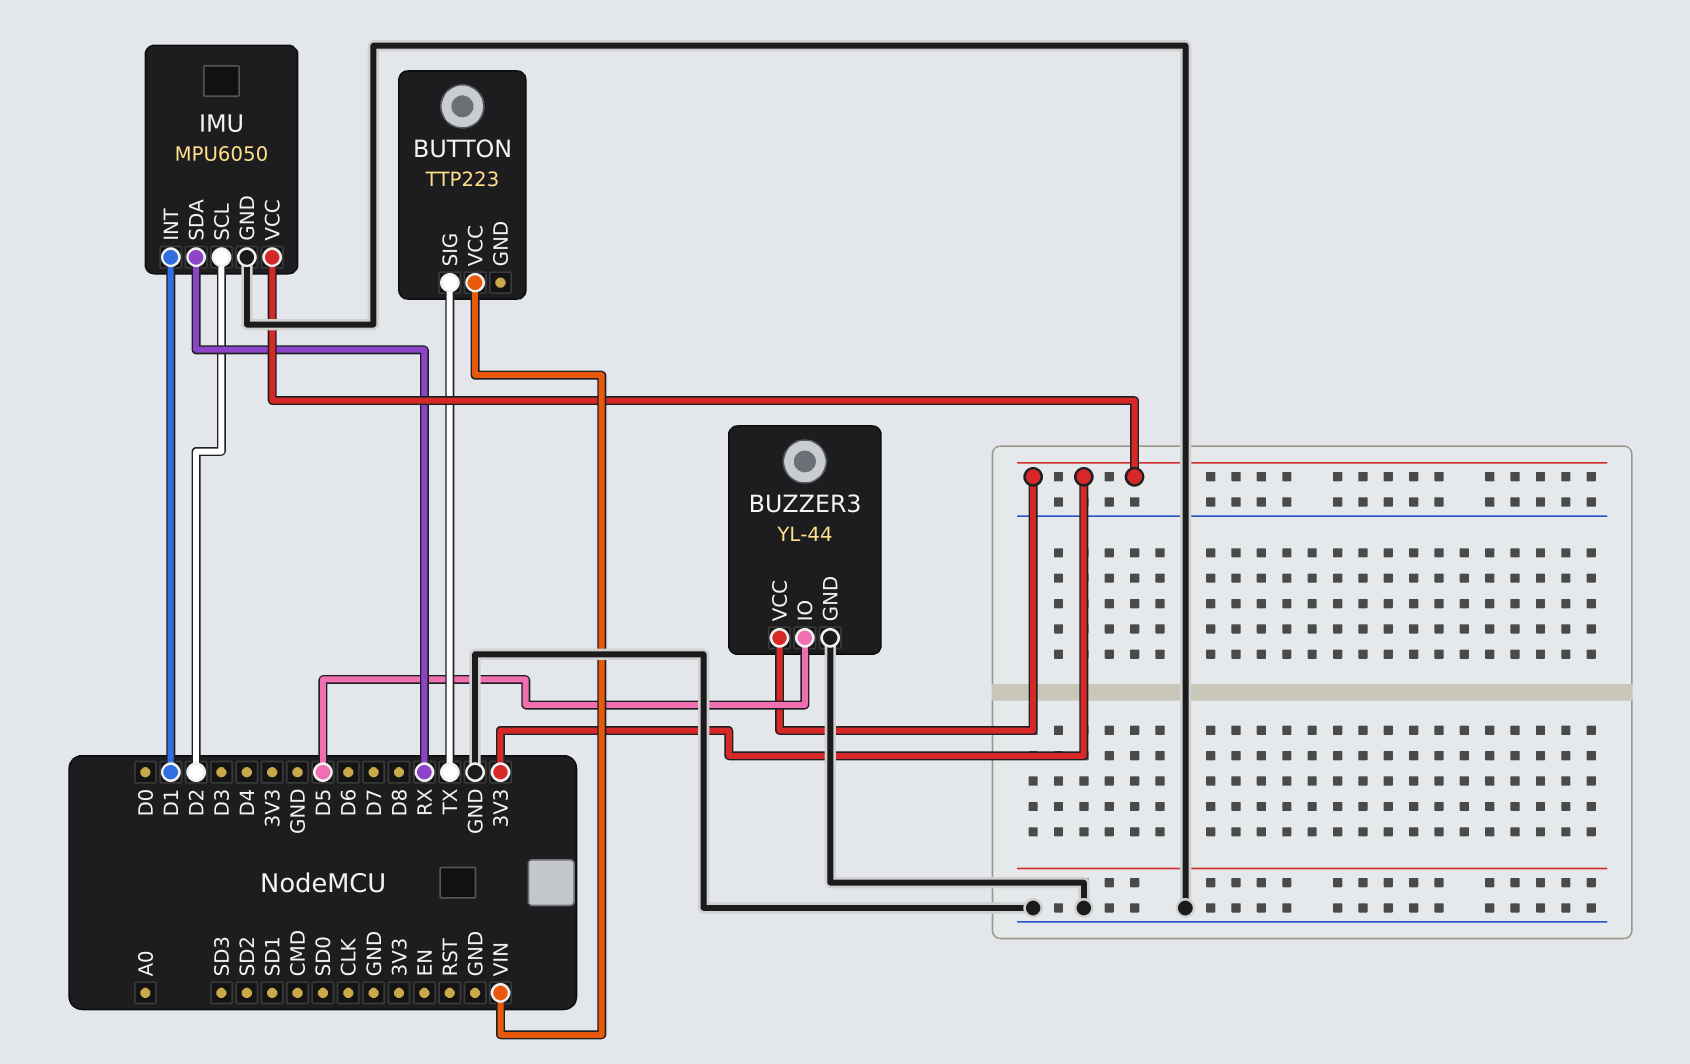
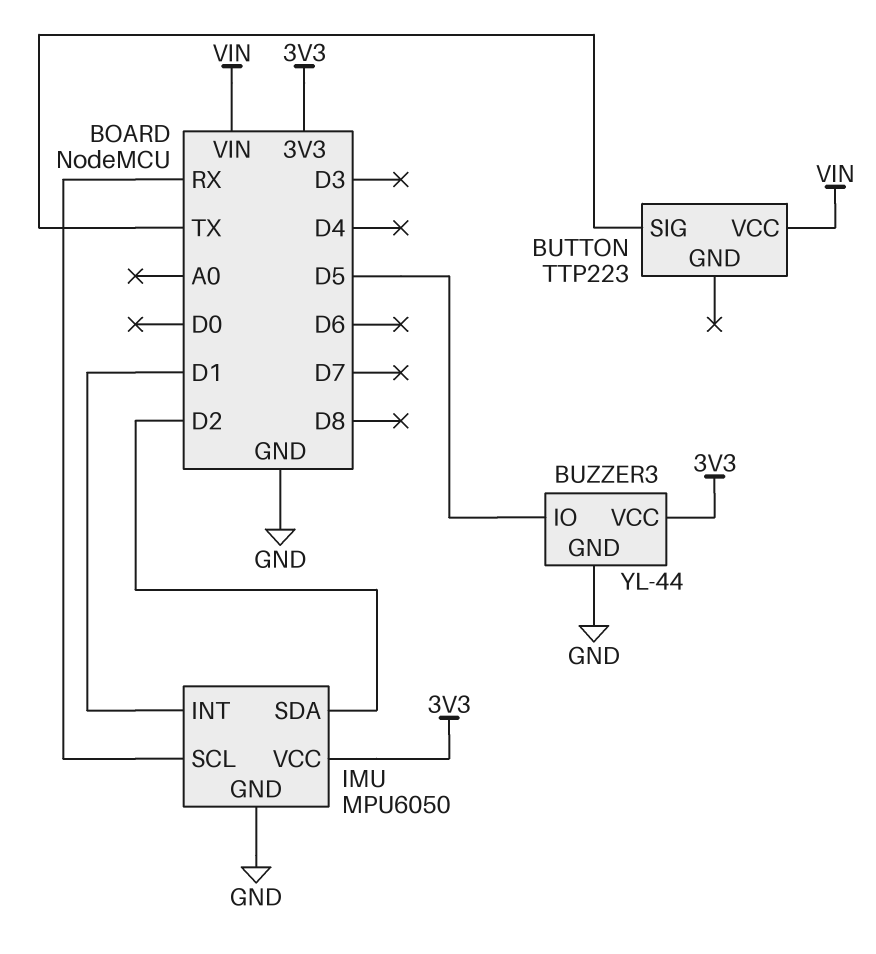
IMU pin SCL: D2 -> RX
IMU pin SDA: RX -> D2

